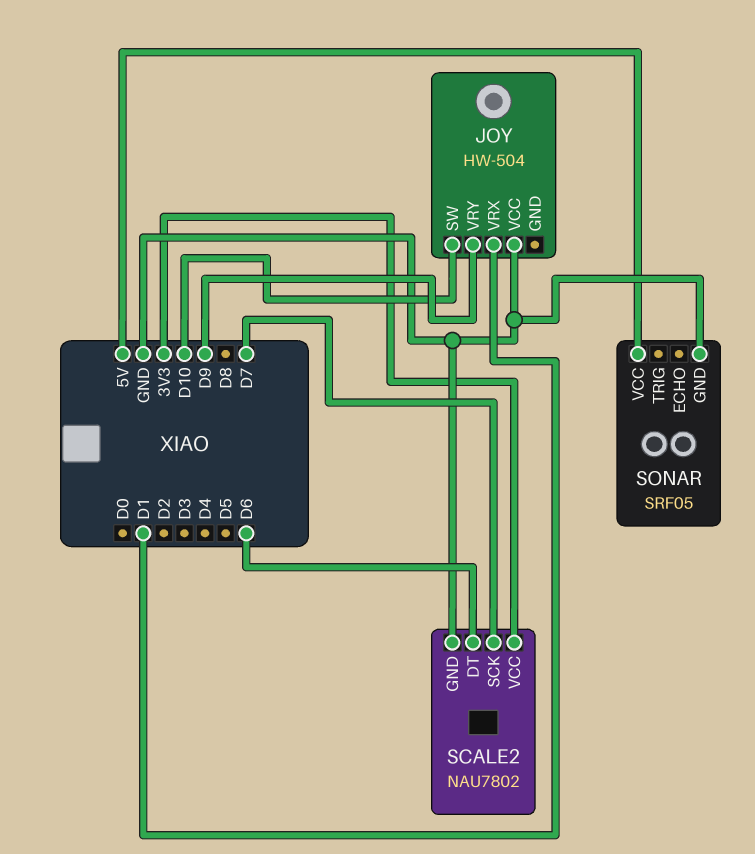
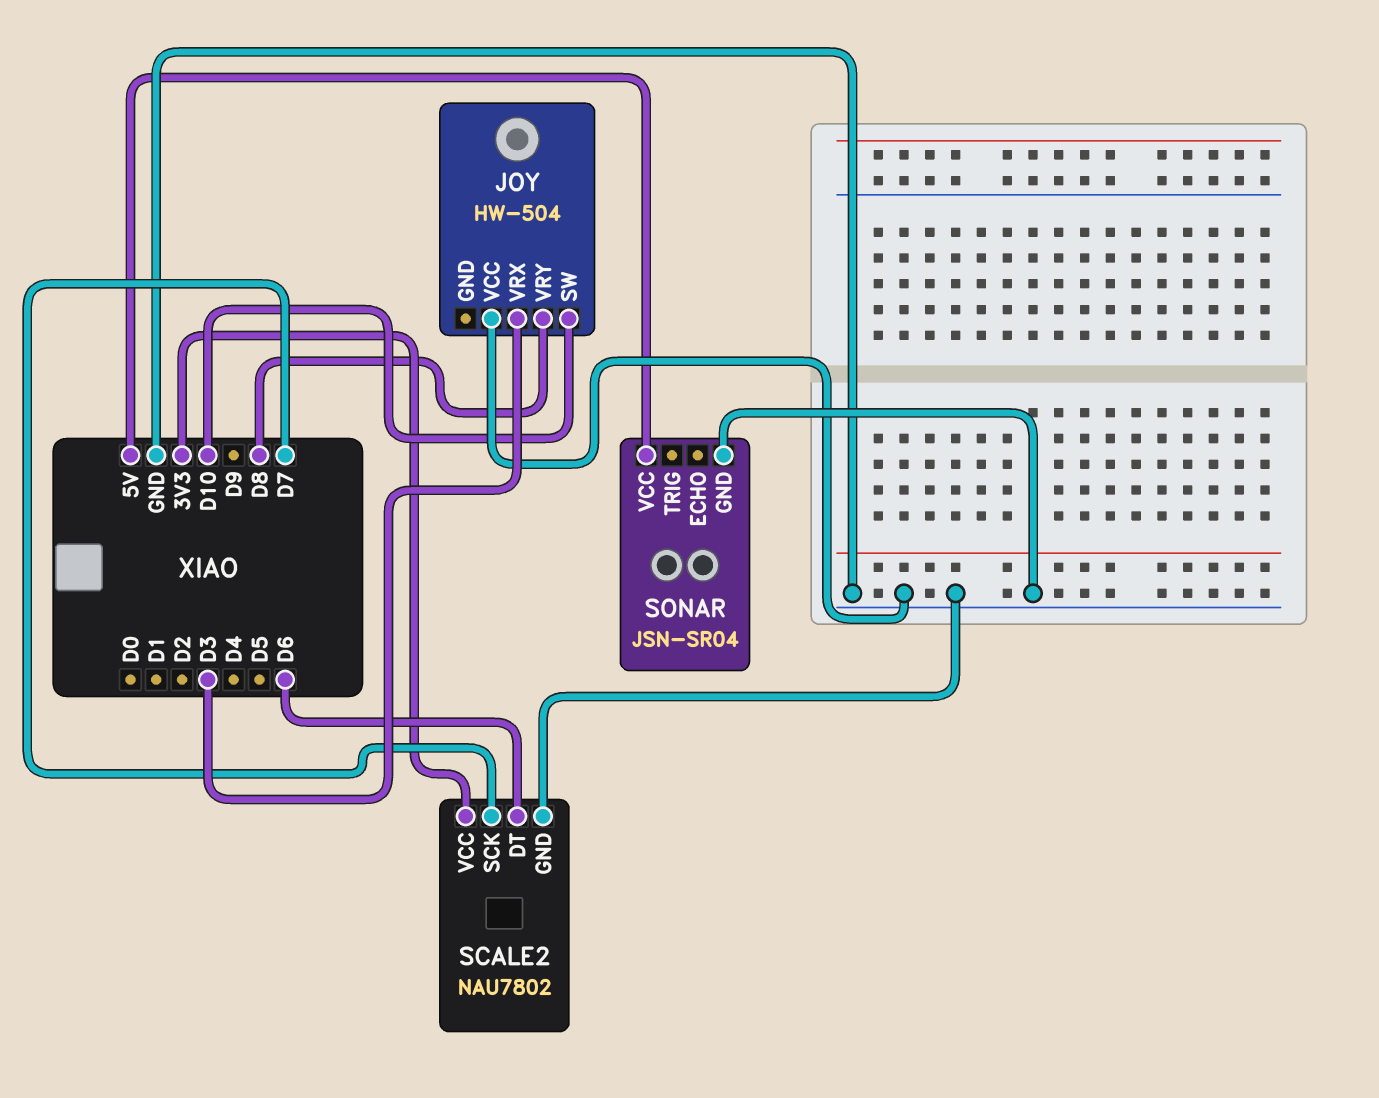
JOY pin VRX: D1 -> D3
JOY pin VRY: D9 -> D8
SONAR: SRF05 -> JSN-SR04

